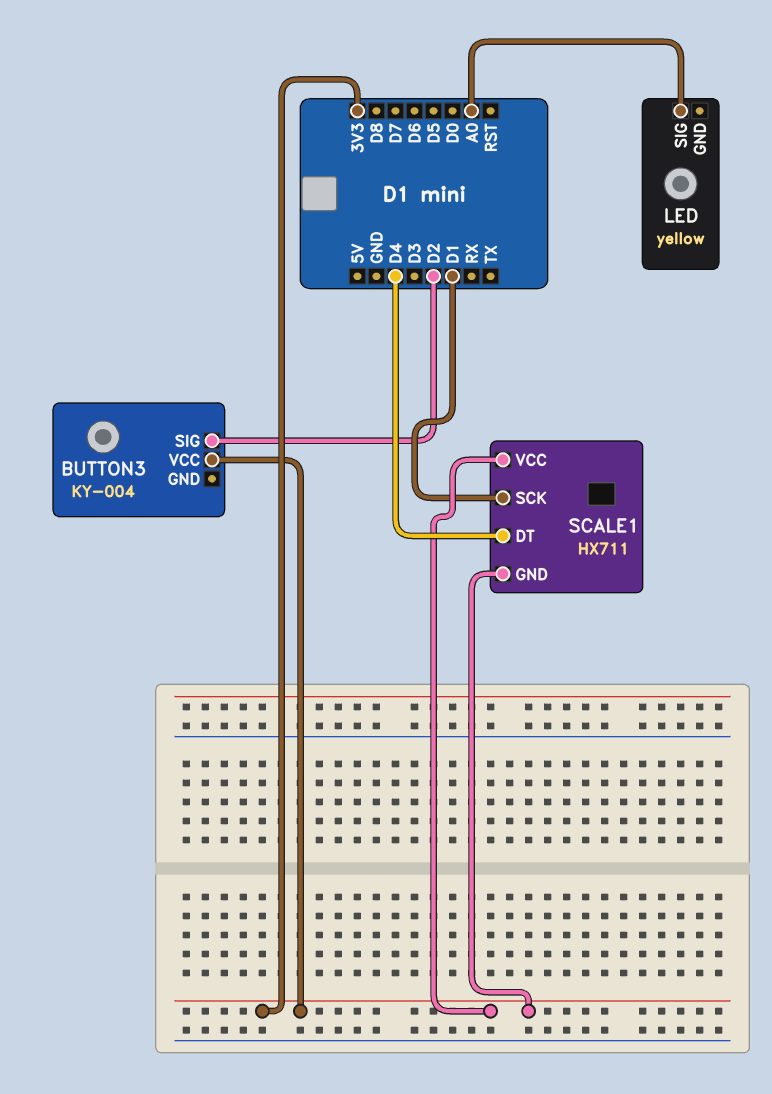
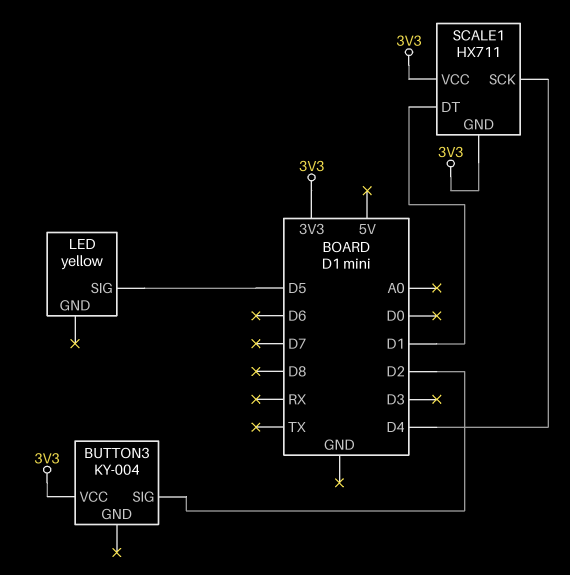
LED pin SIG: A0 -> D5
SCALE1 pin DT: D4 -> D1
SCALE1 pin SCK: D1 -> D4

